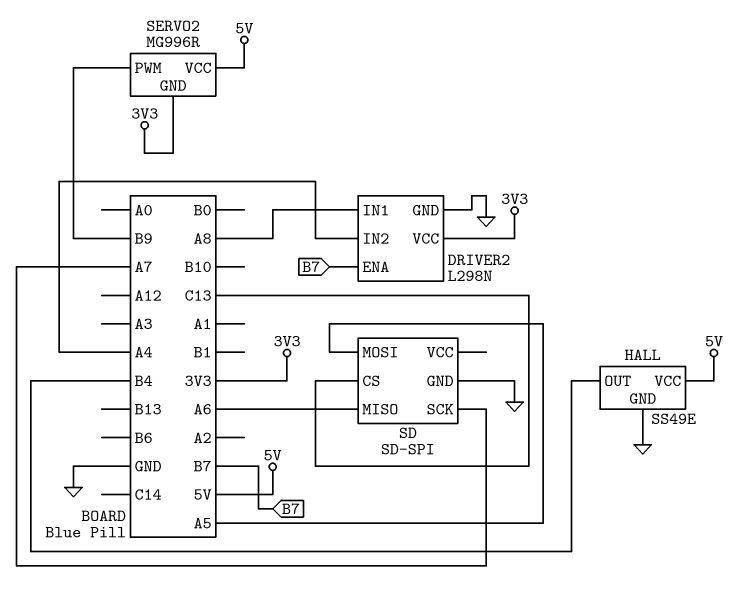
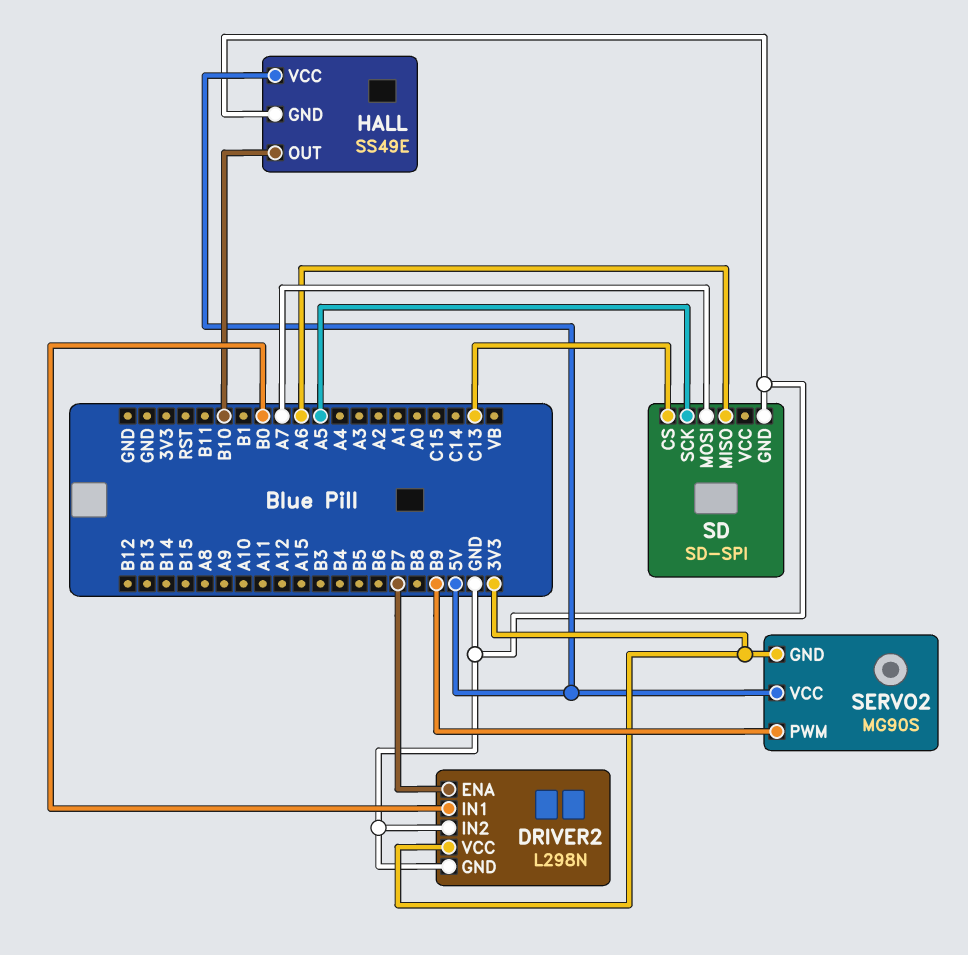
DRIVER2 pin IN1: A8 -> B0
DRIVER2 pin IN2: A4 -> GND
HALL pin OUT: B4 -> B10
SD pin MOSI: A5 -> A7
SD pin SCK: A7 -> A5
SERVO2: MG996R -> MG90S

